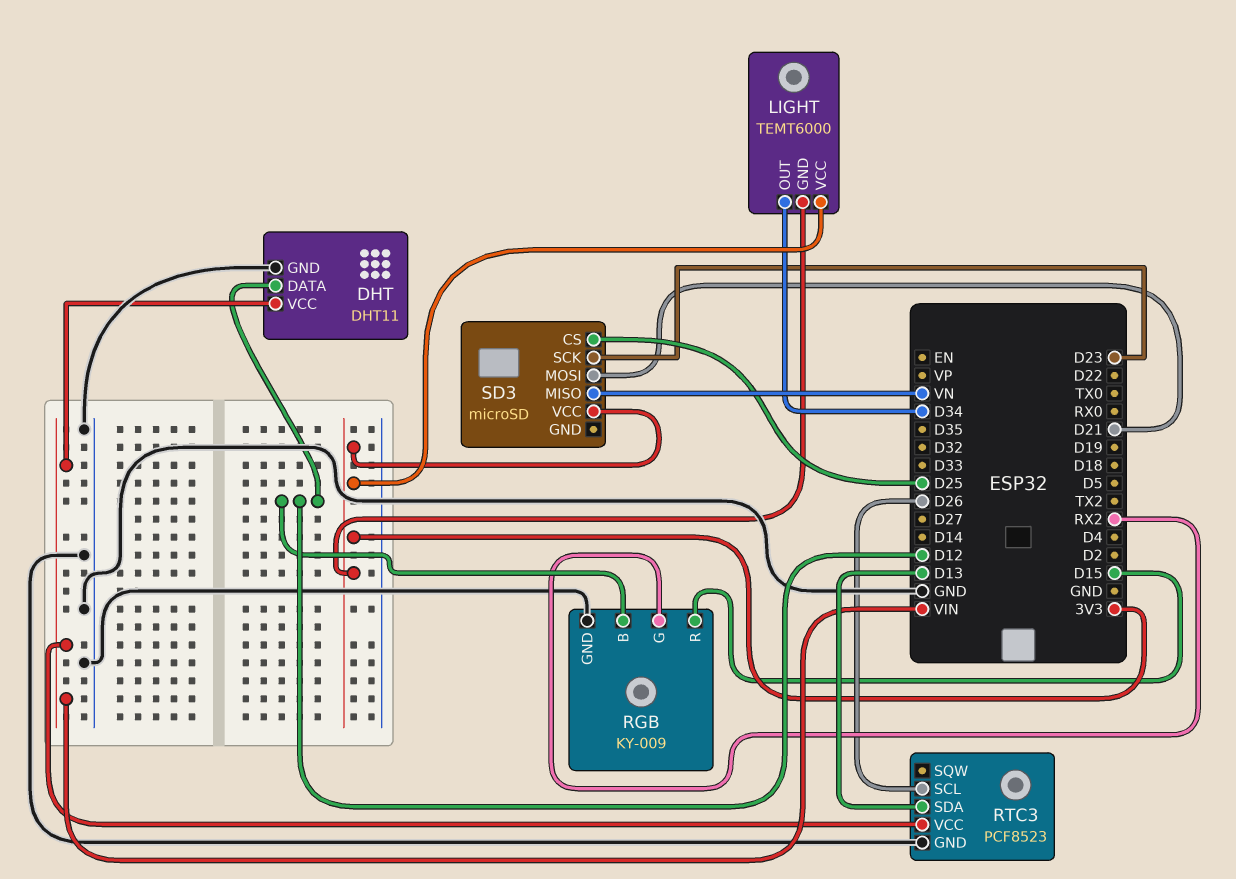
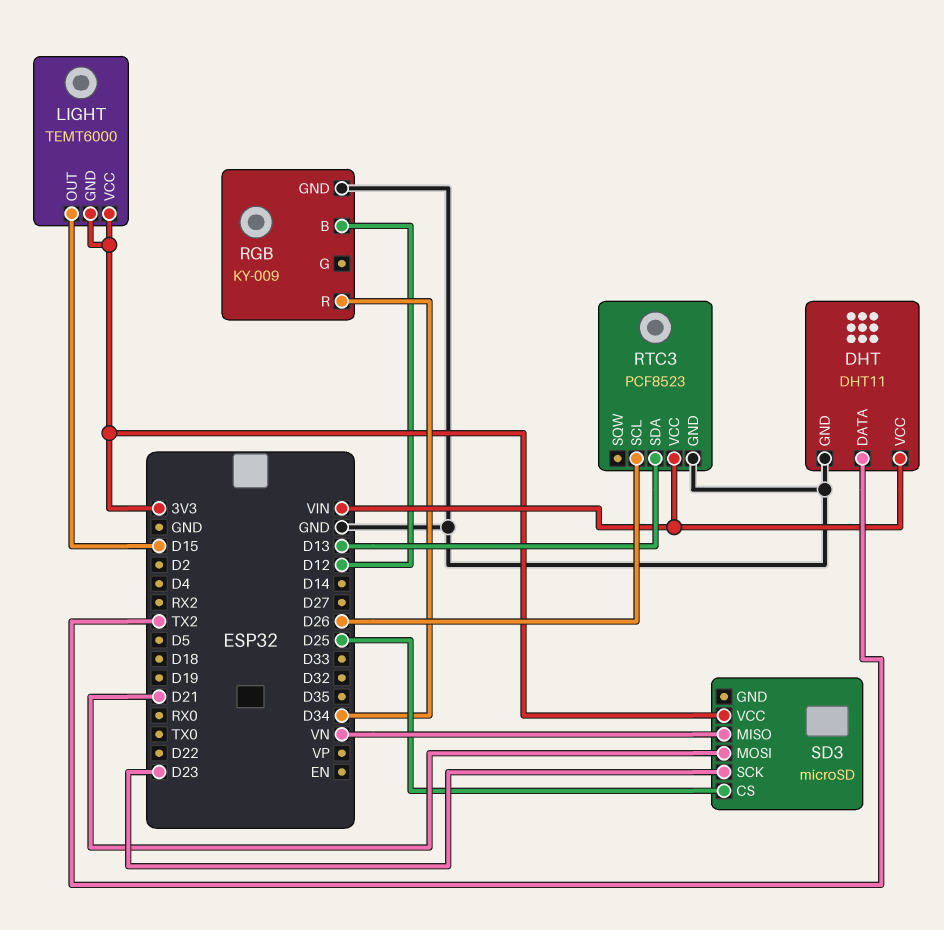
DHT pin DATA: D12 -> TX2
LIGHT pin OUT: D34 -> D15
RGB pin G: RX2 -> none
RGB pin R: D15 -> D34

